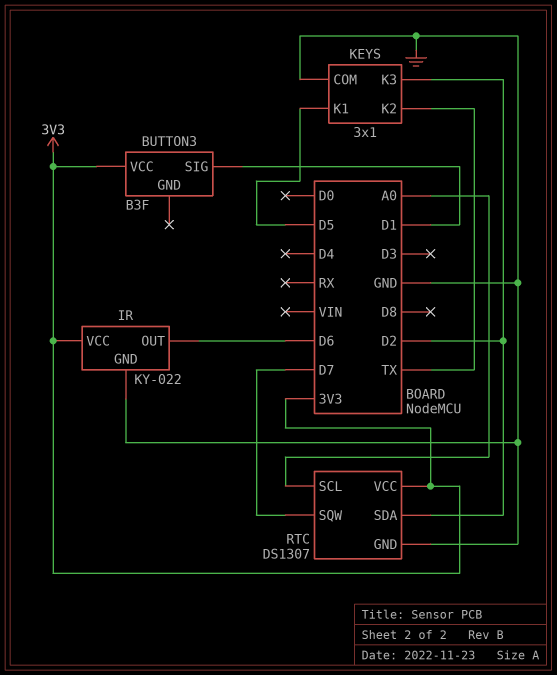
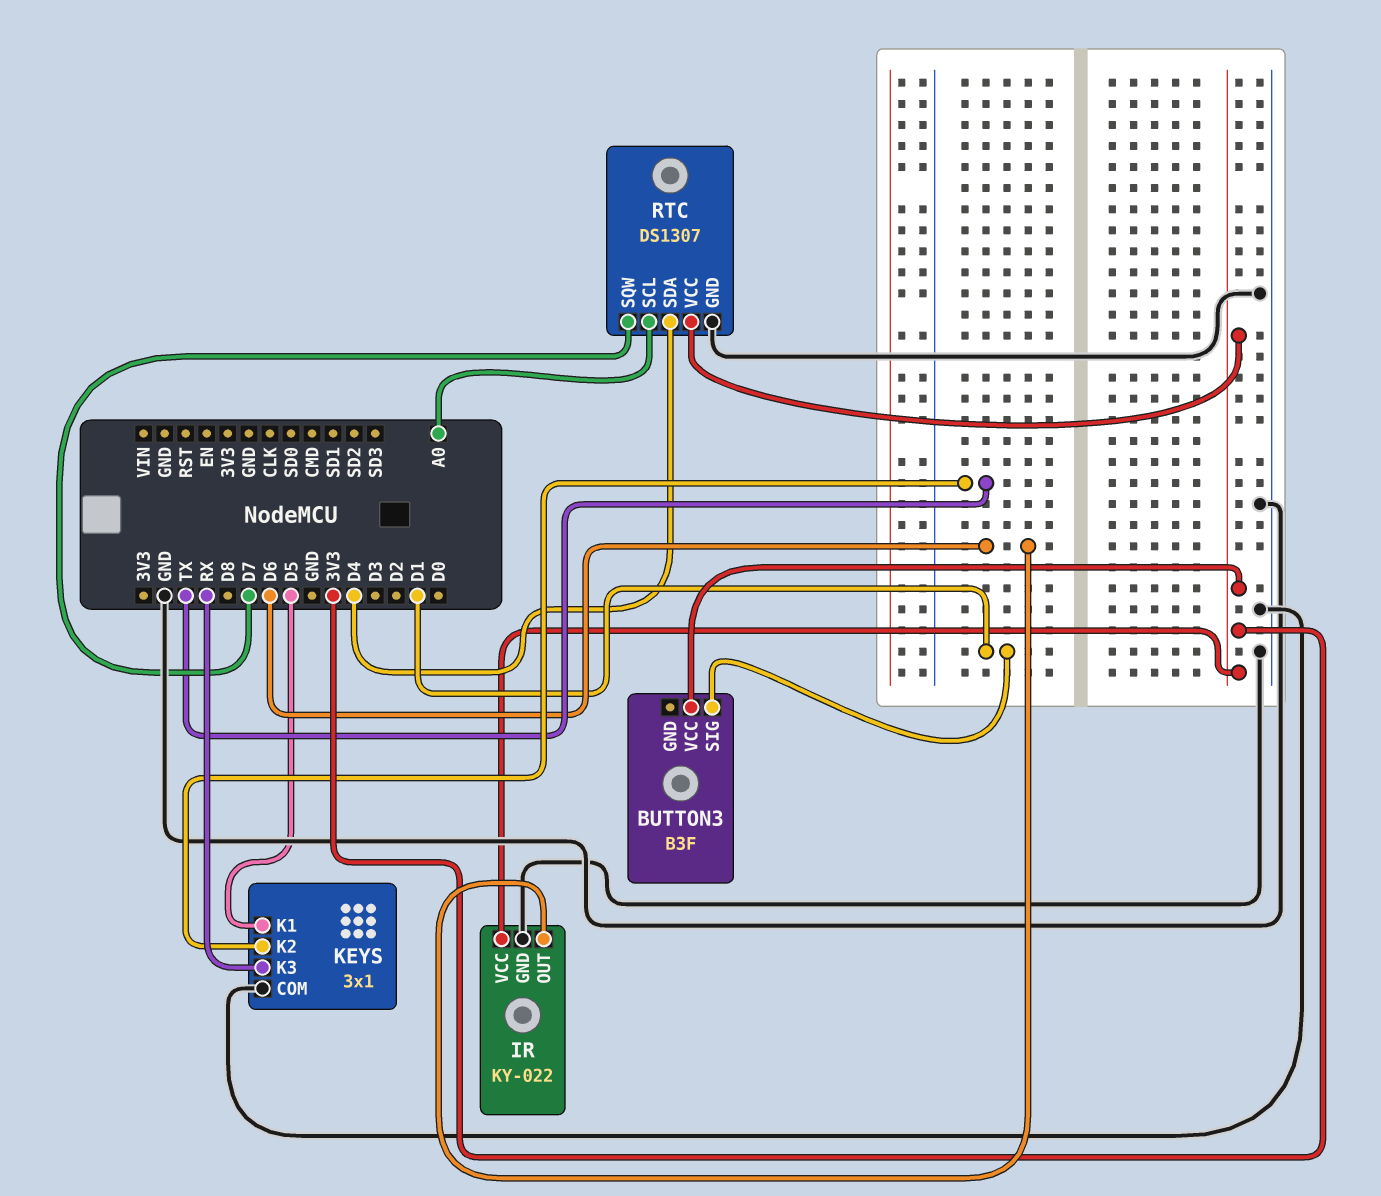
KEYS pin K3: D2 -> RX
RTC pin SDA: D2 -> D4

